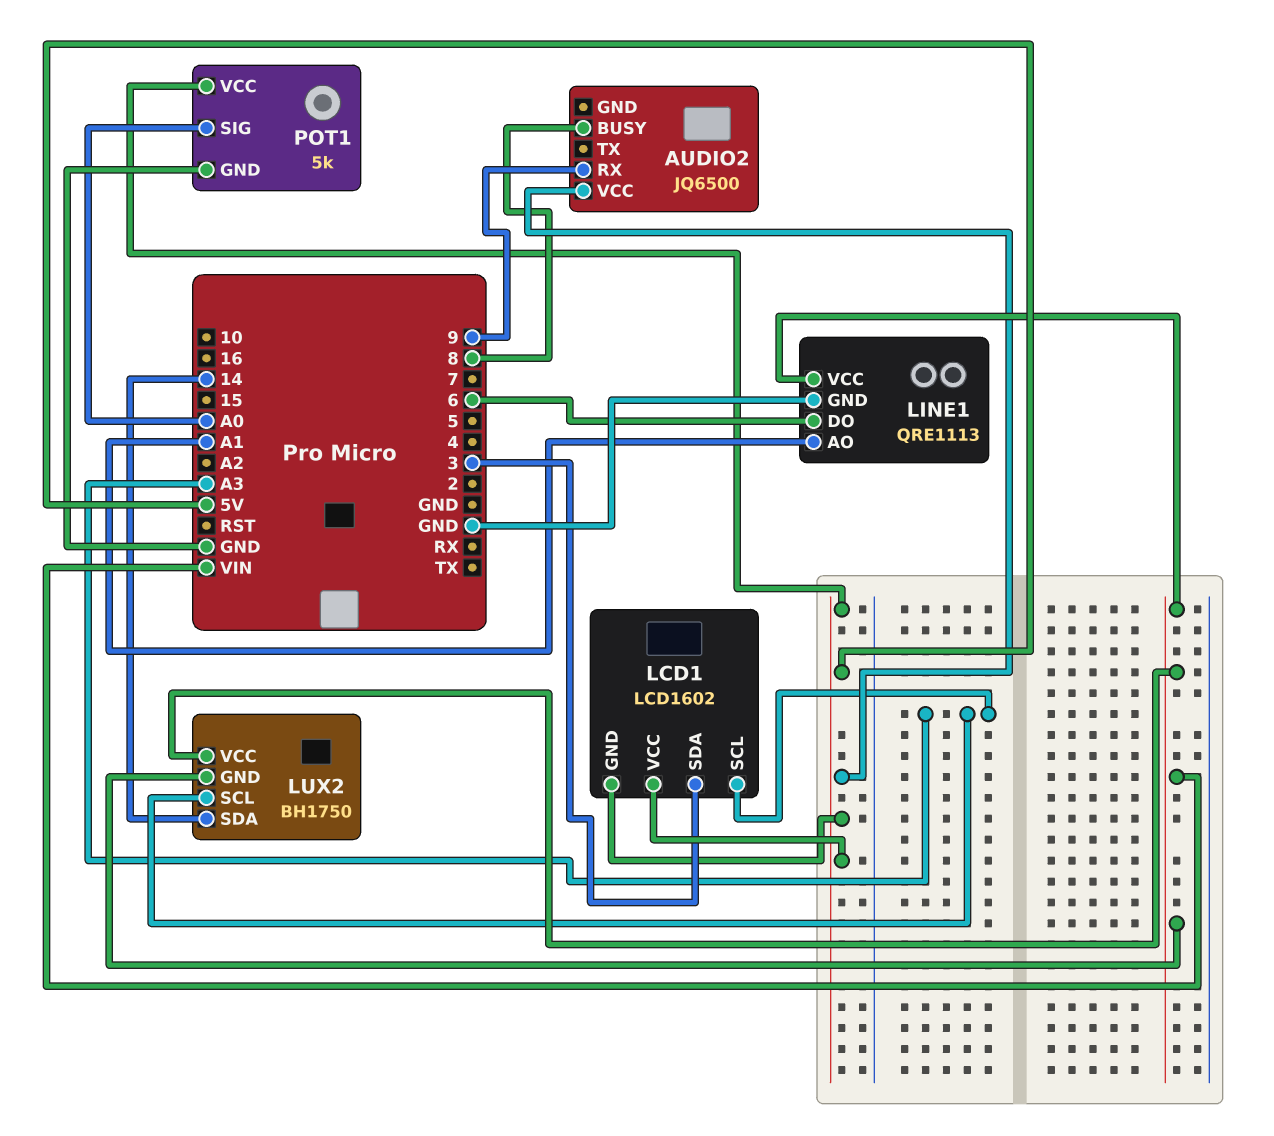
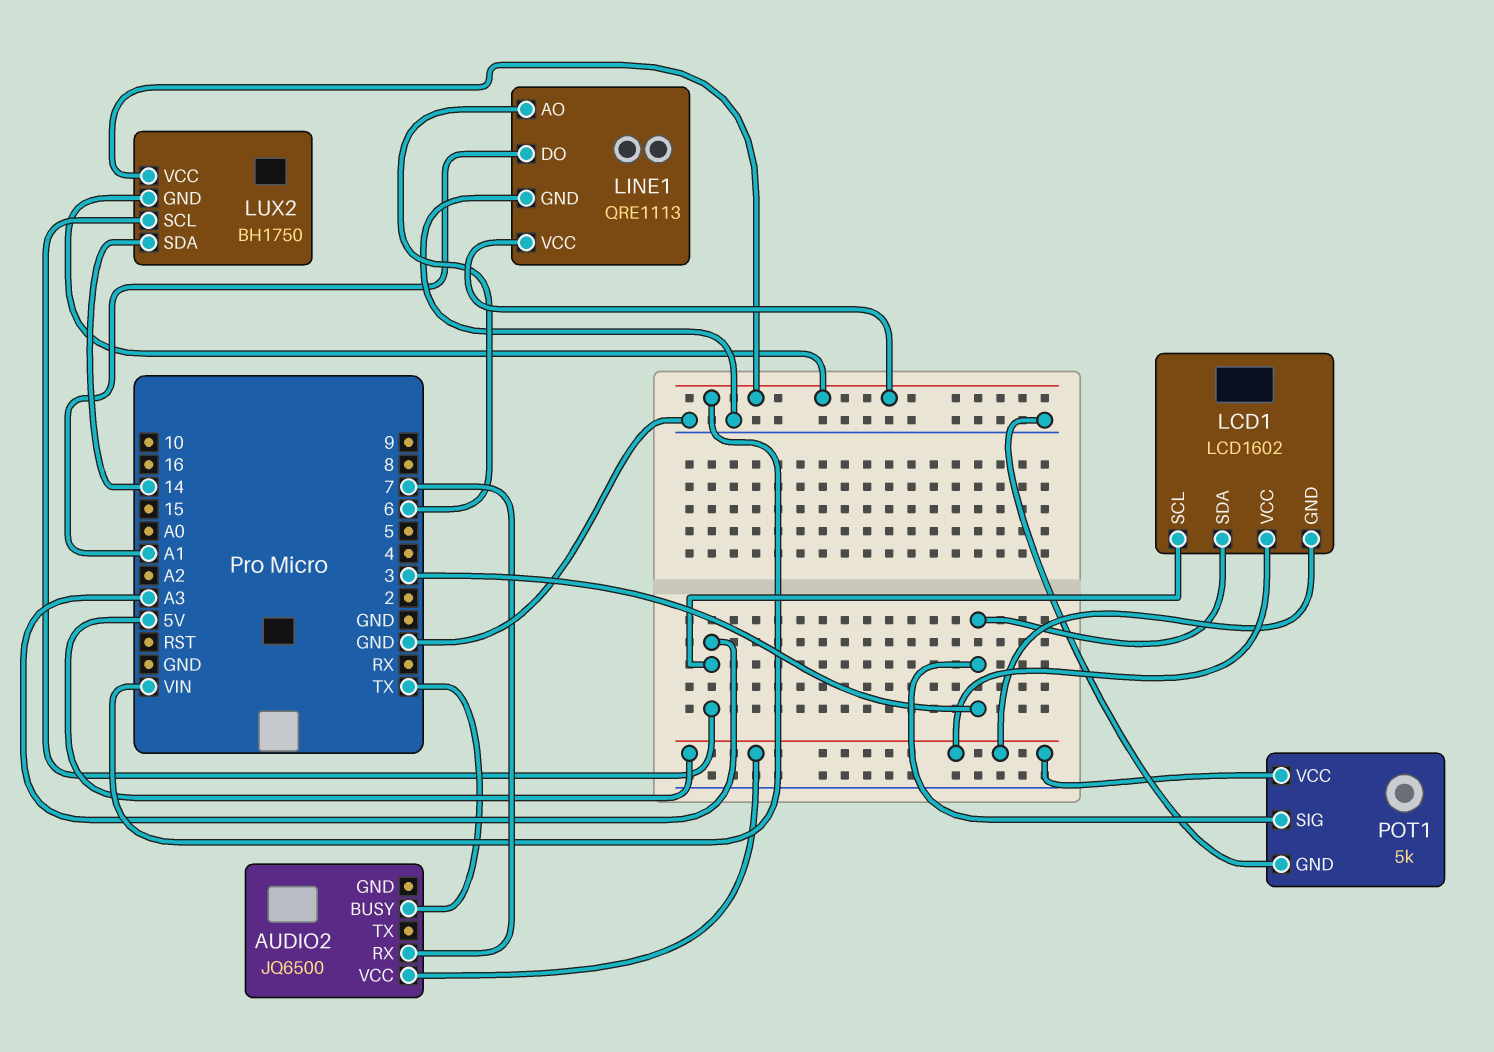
AUDIO2 pin BUSY: 8 -> TX
AUDIO2 pin RX: 9 -> 7
LINE1 pin AO: A1 -> 6
LINE1 pin DO: 6 -> A1
POT1 pin SIG: A0 -> 3

